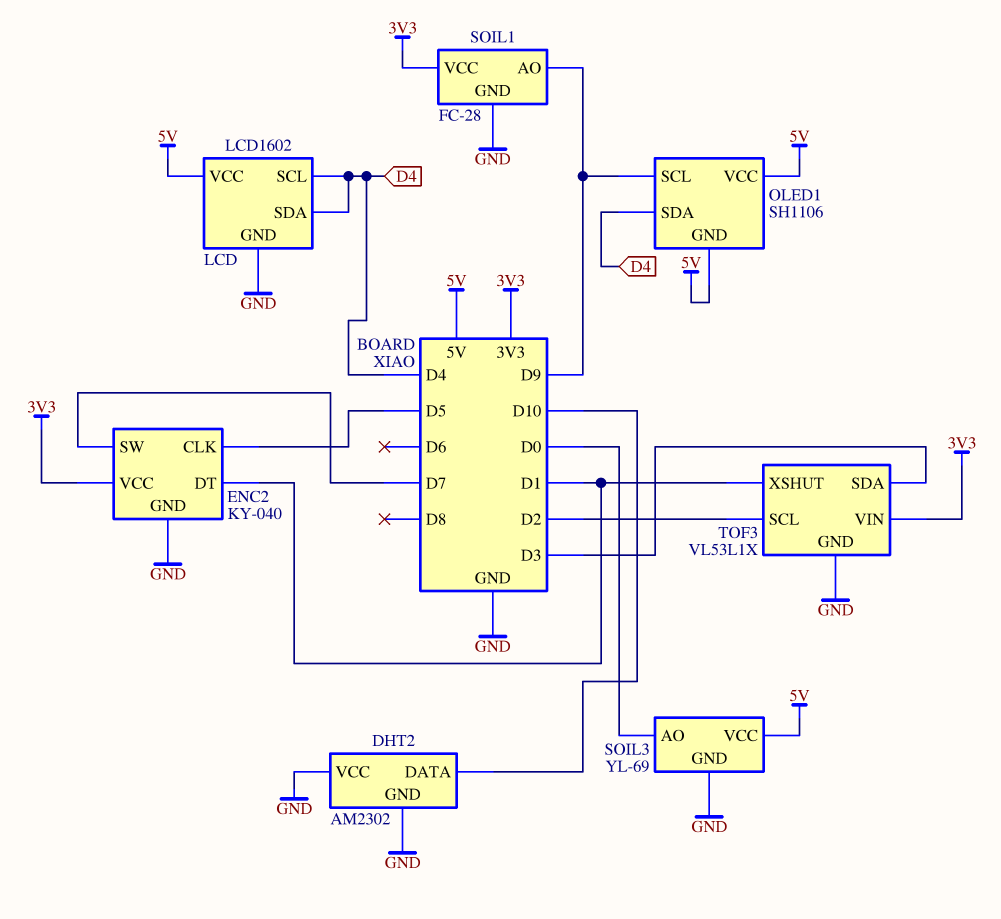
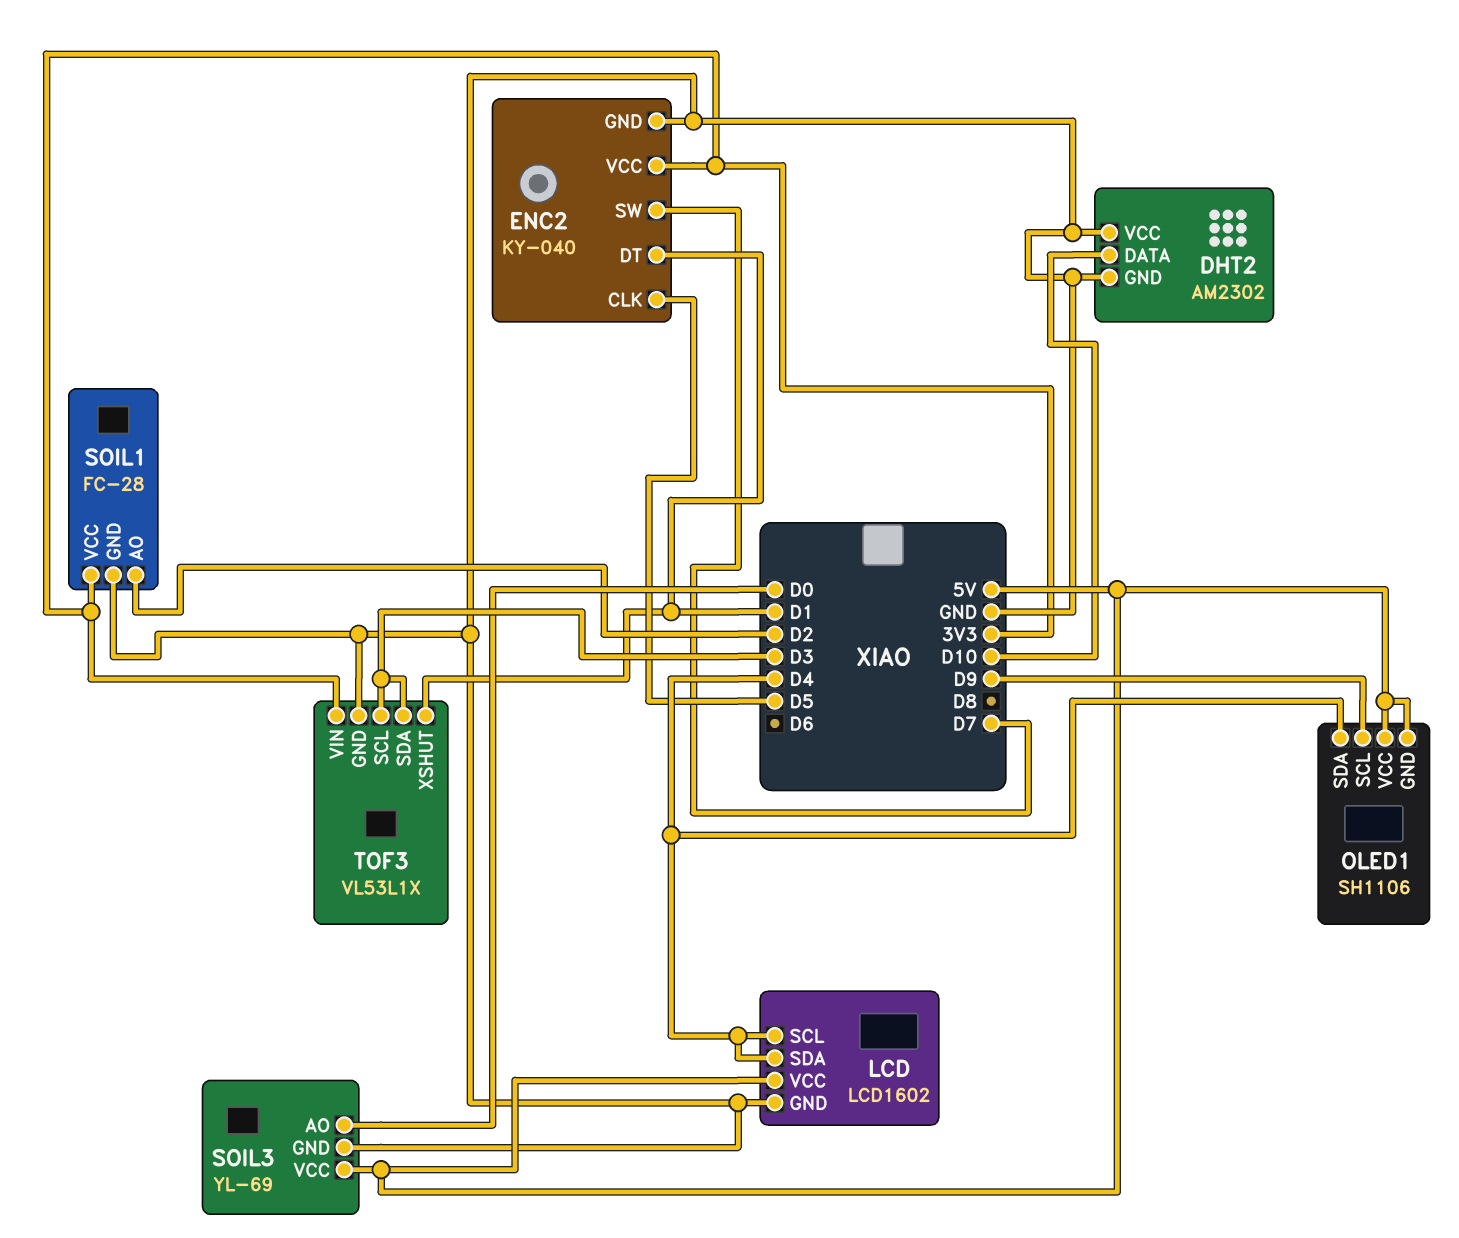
SOIL1 pin AO: D9 -> D2
TOF3 pin SCL: D2 -> D3

